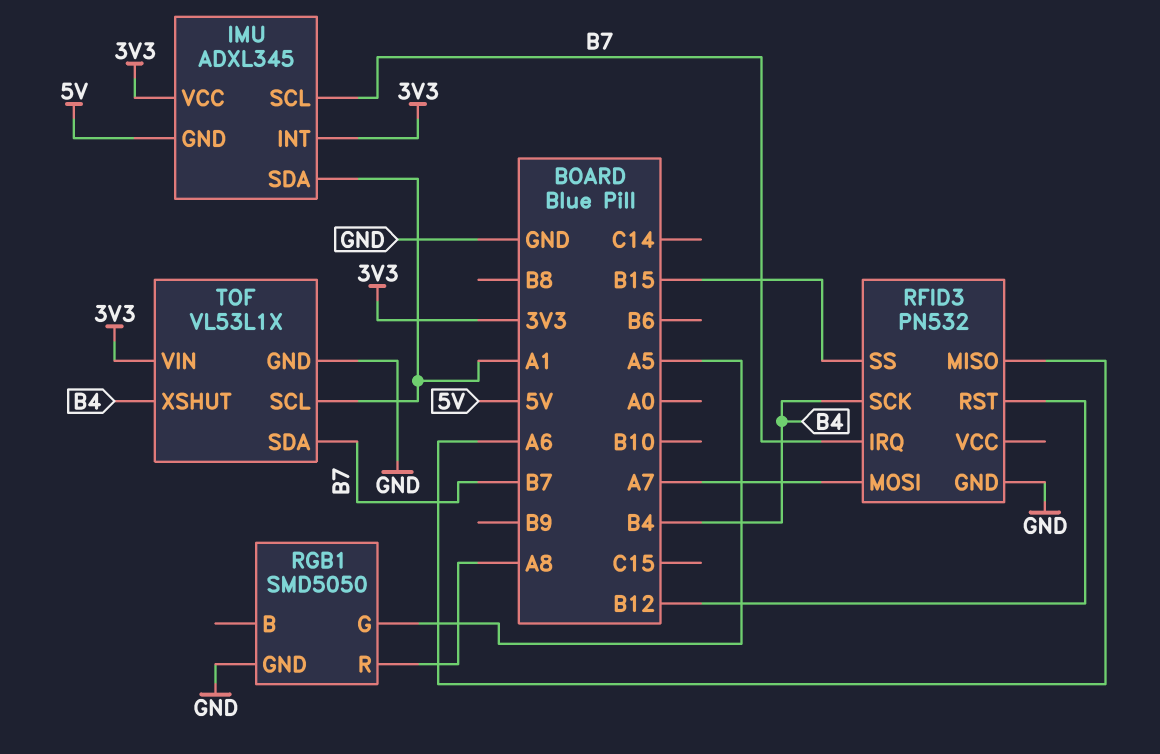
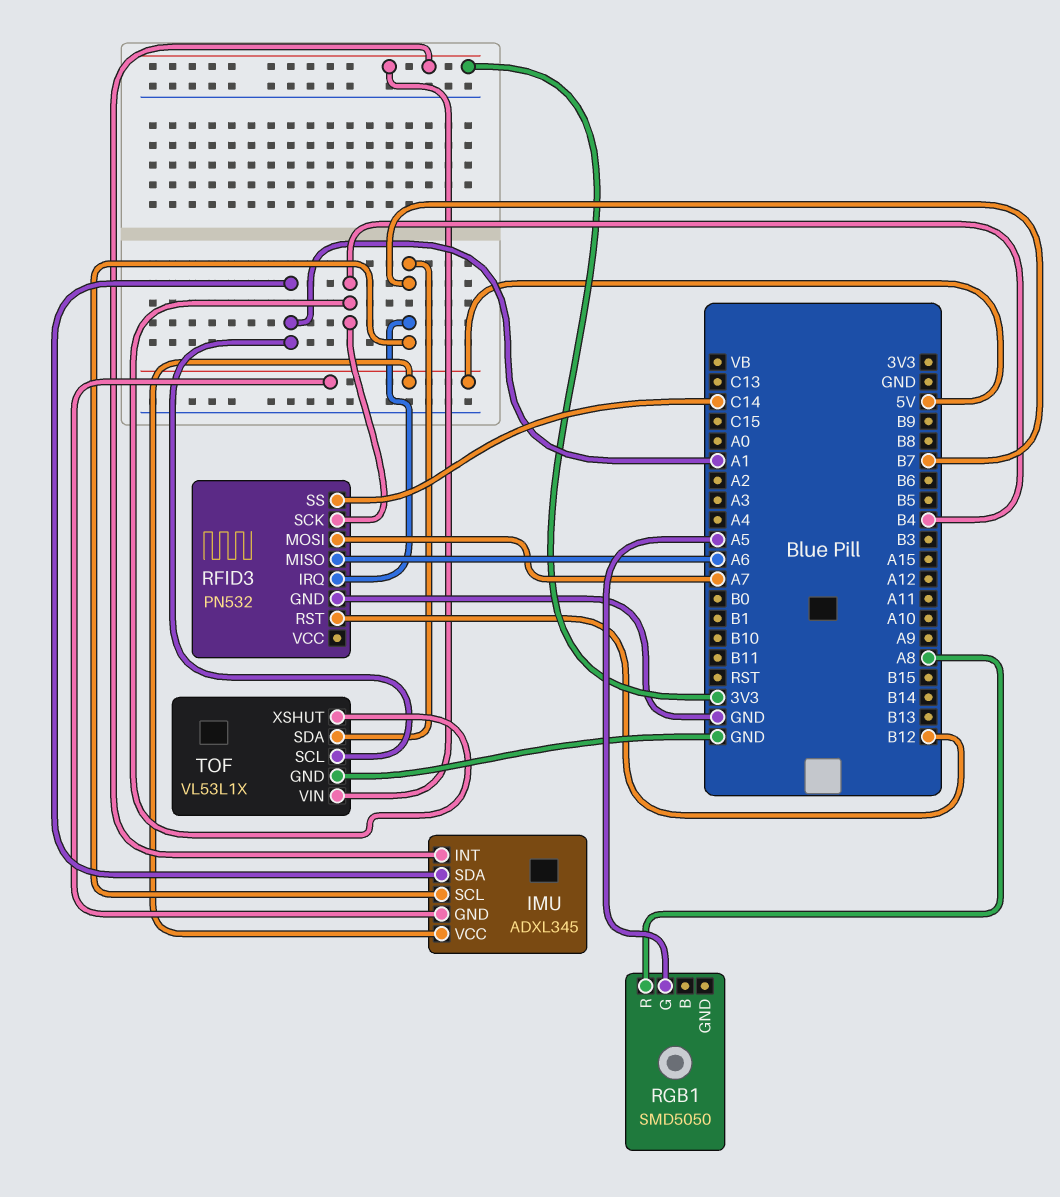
IMU pin VCC: 3V3 -> 5V
RFID3 pin SS: B15 -> C14
RGB1 pin GND: GND -> none

